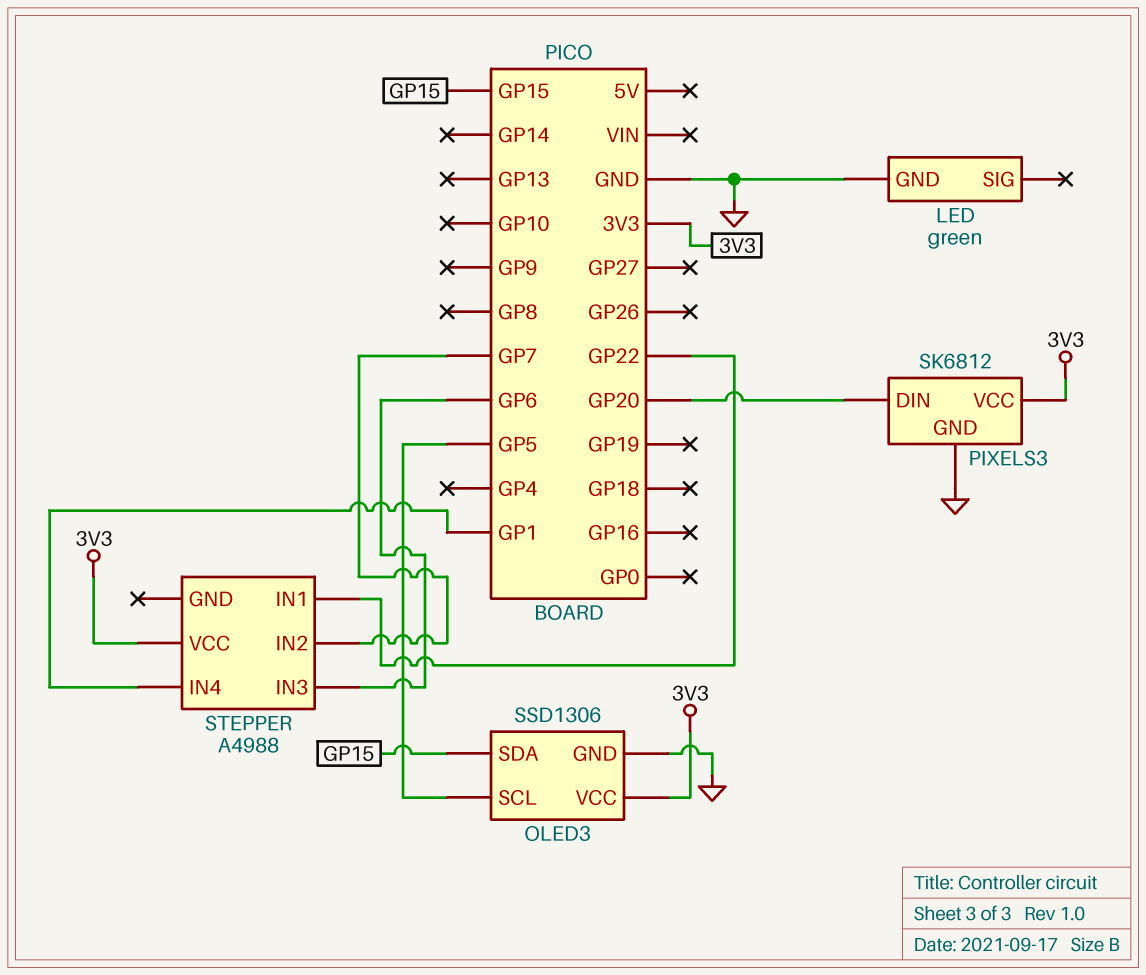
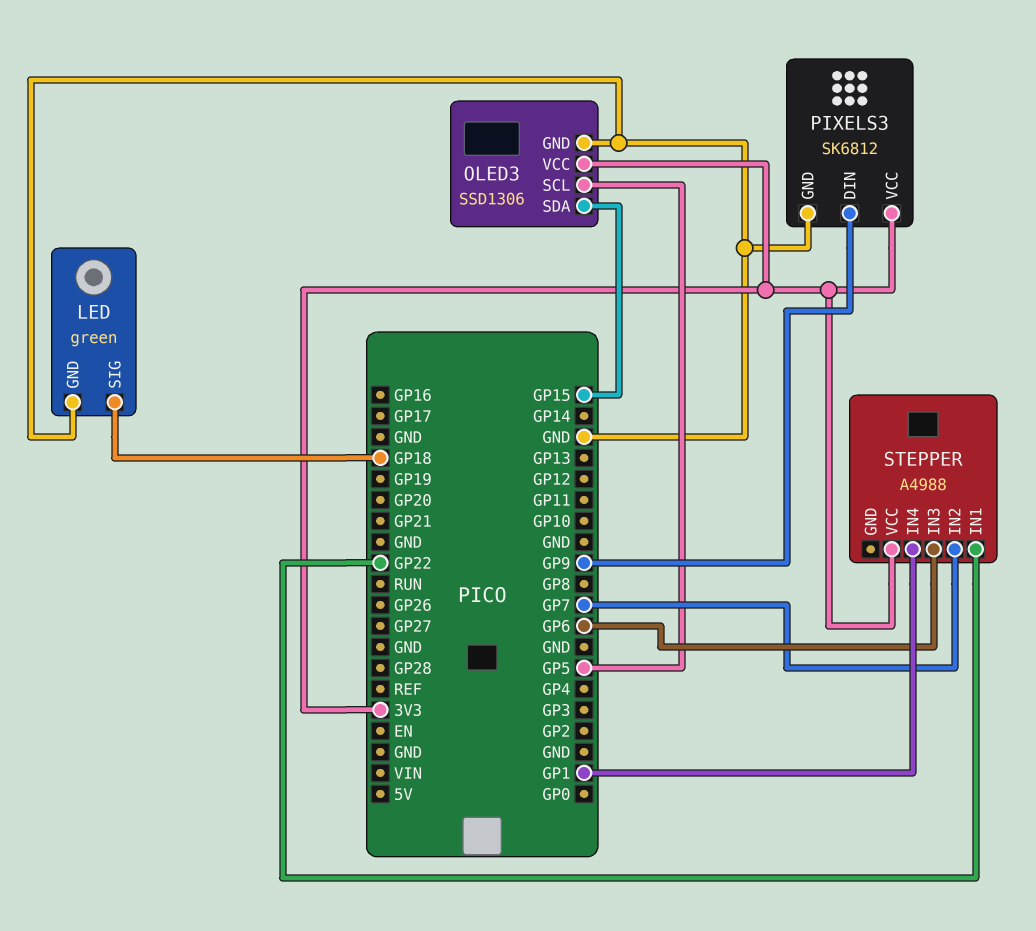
LED pin SIG: none -> GP18
PIXELS3 pin DIN: GP20 -> GP9

